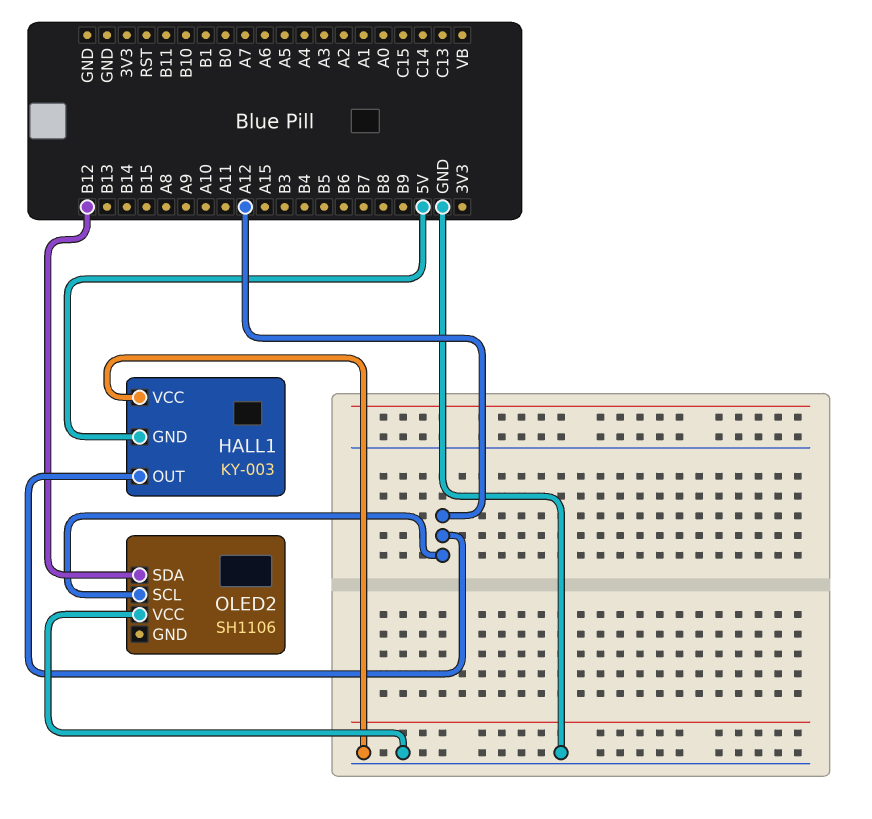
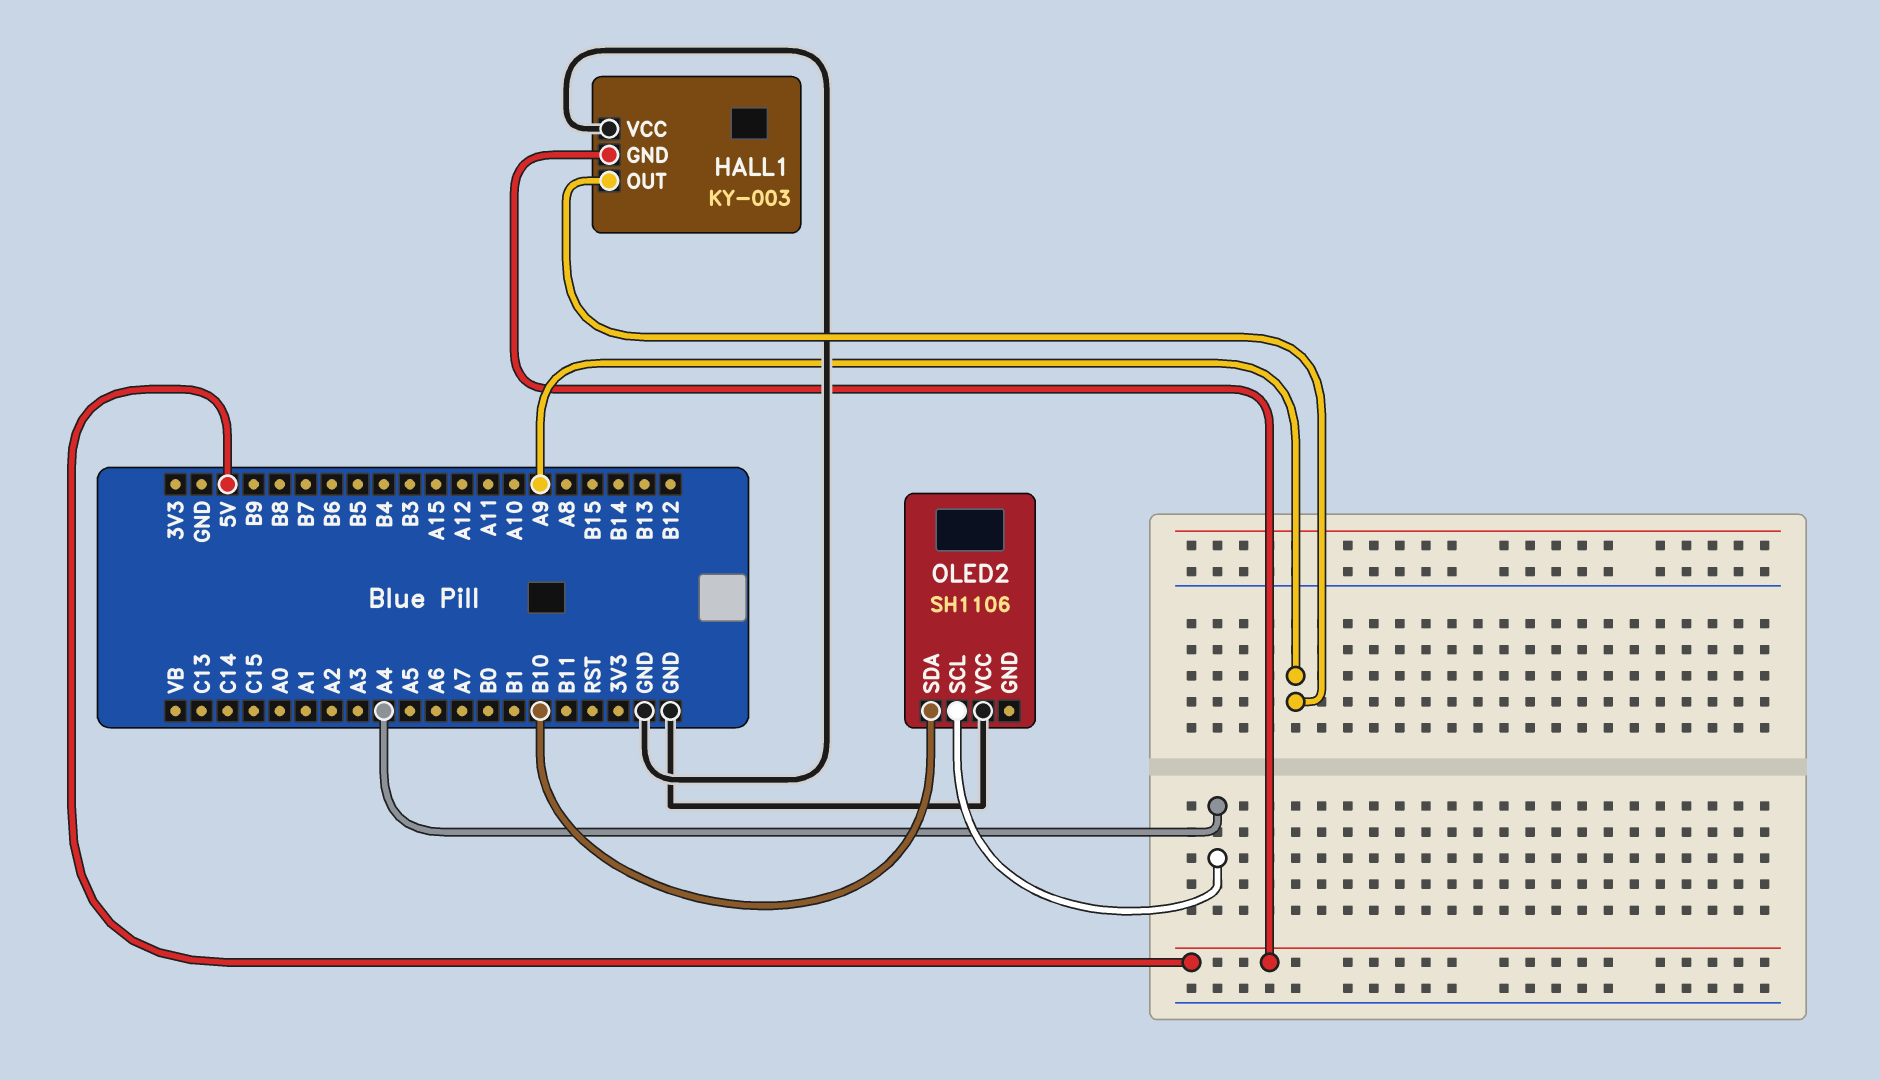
HALL1 pin OUT: A12 -> A9
OLED2 pin SCL: A12 -> A4
OLED2 pin SDA: B12 -> B10

